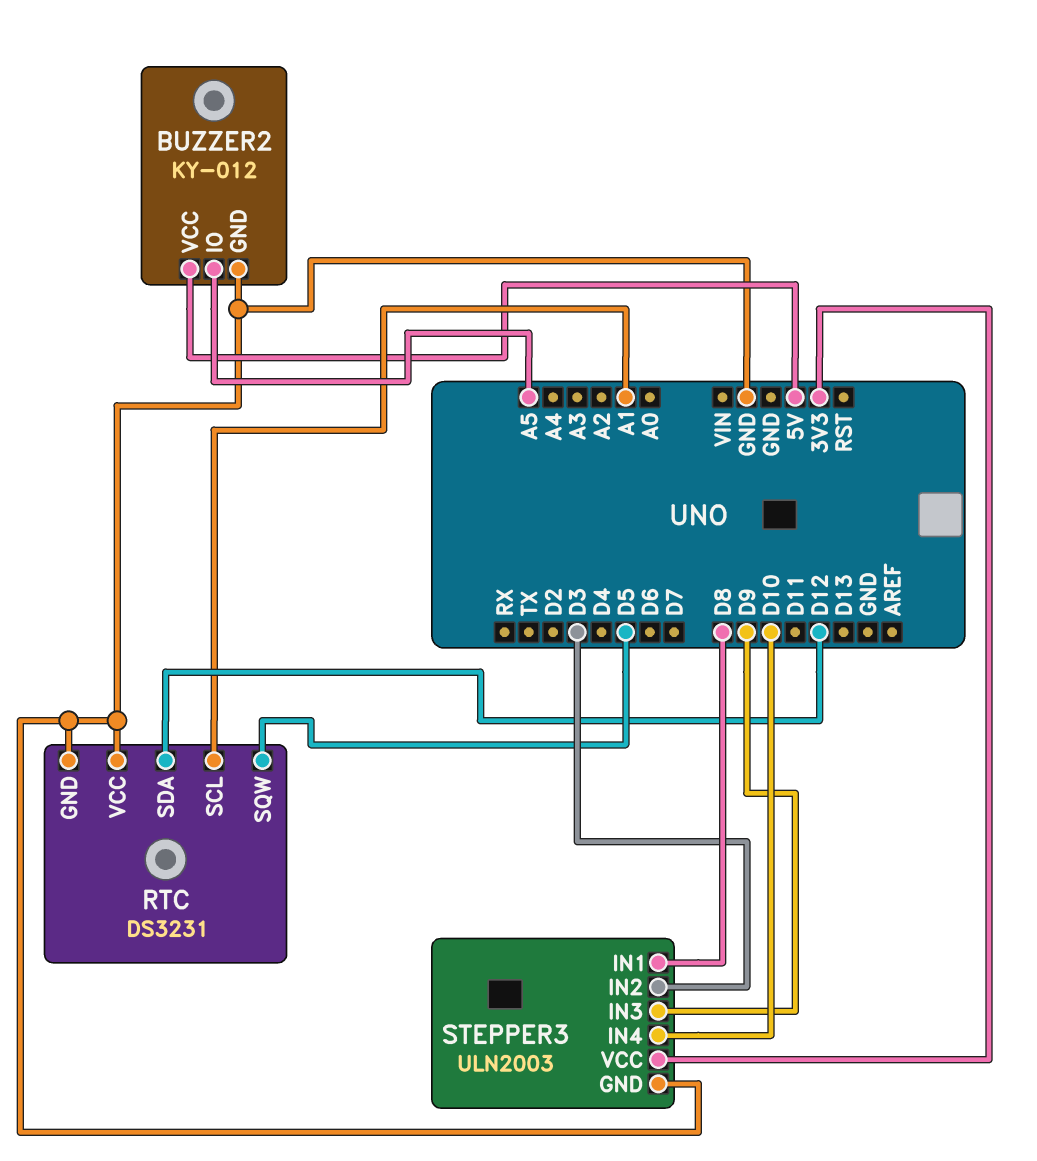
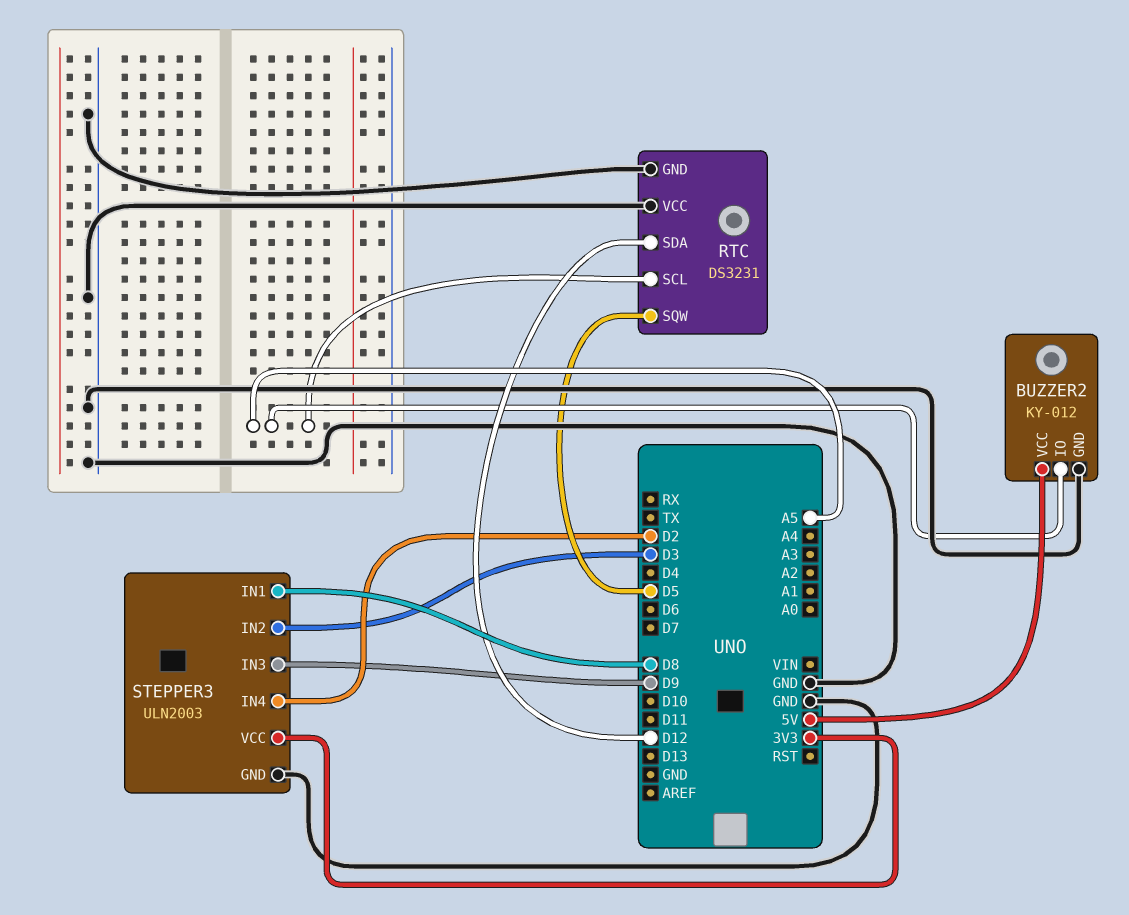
RTC pin SCL: A1 -> A5
STEPPER3 pin IN4: D10 -> D2

